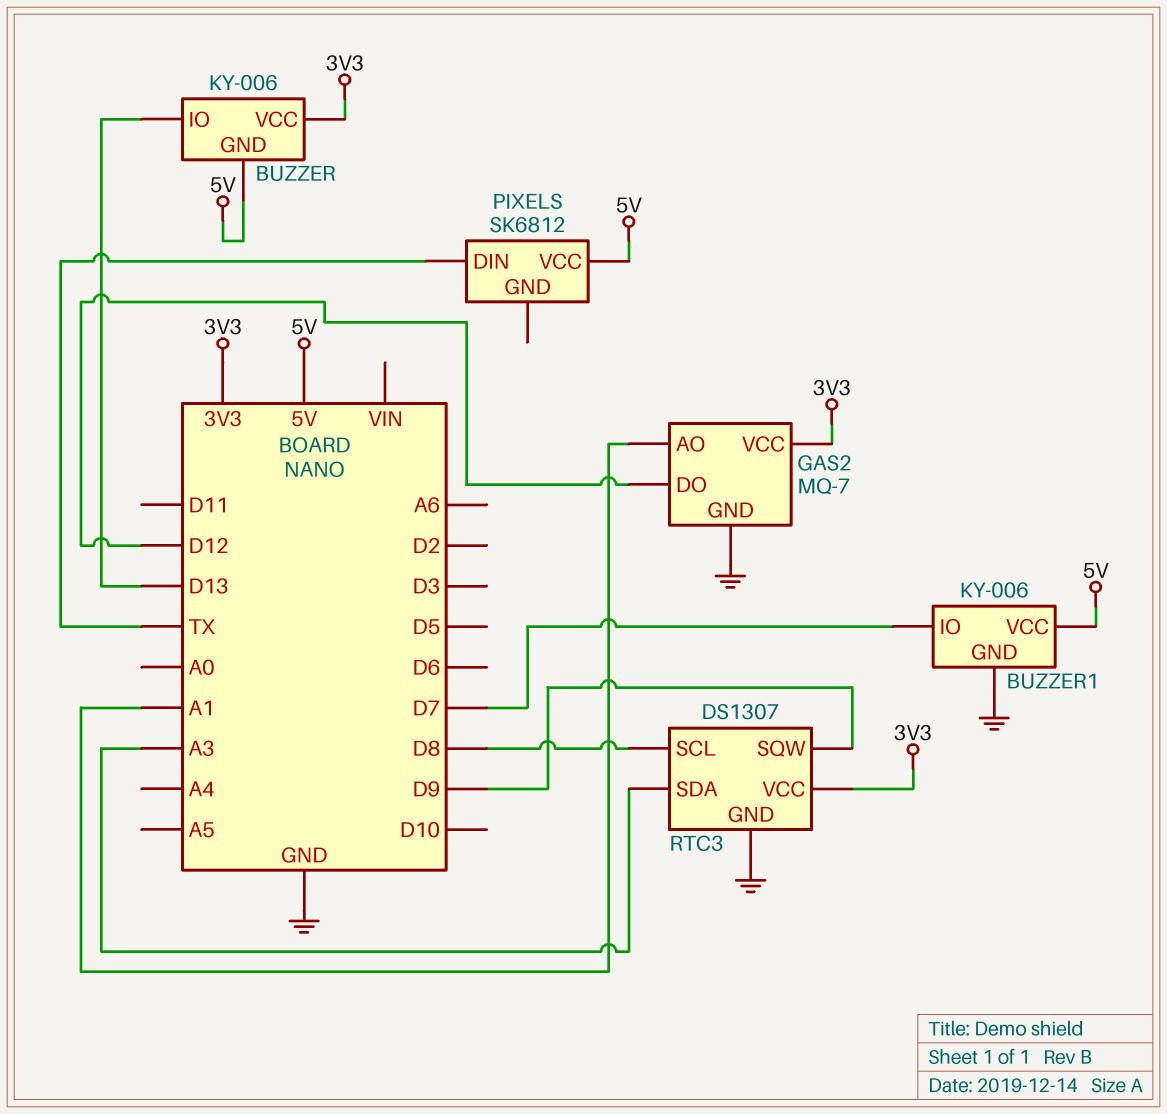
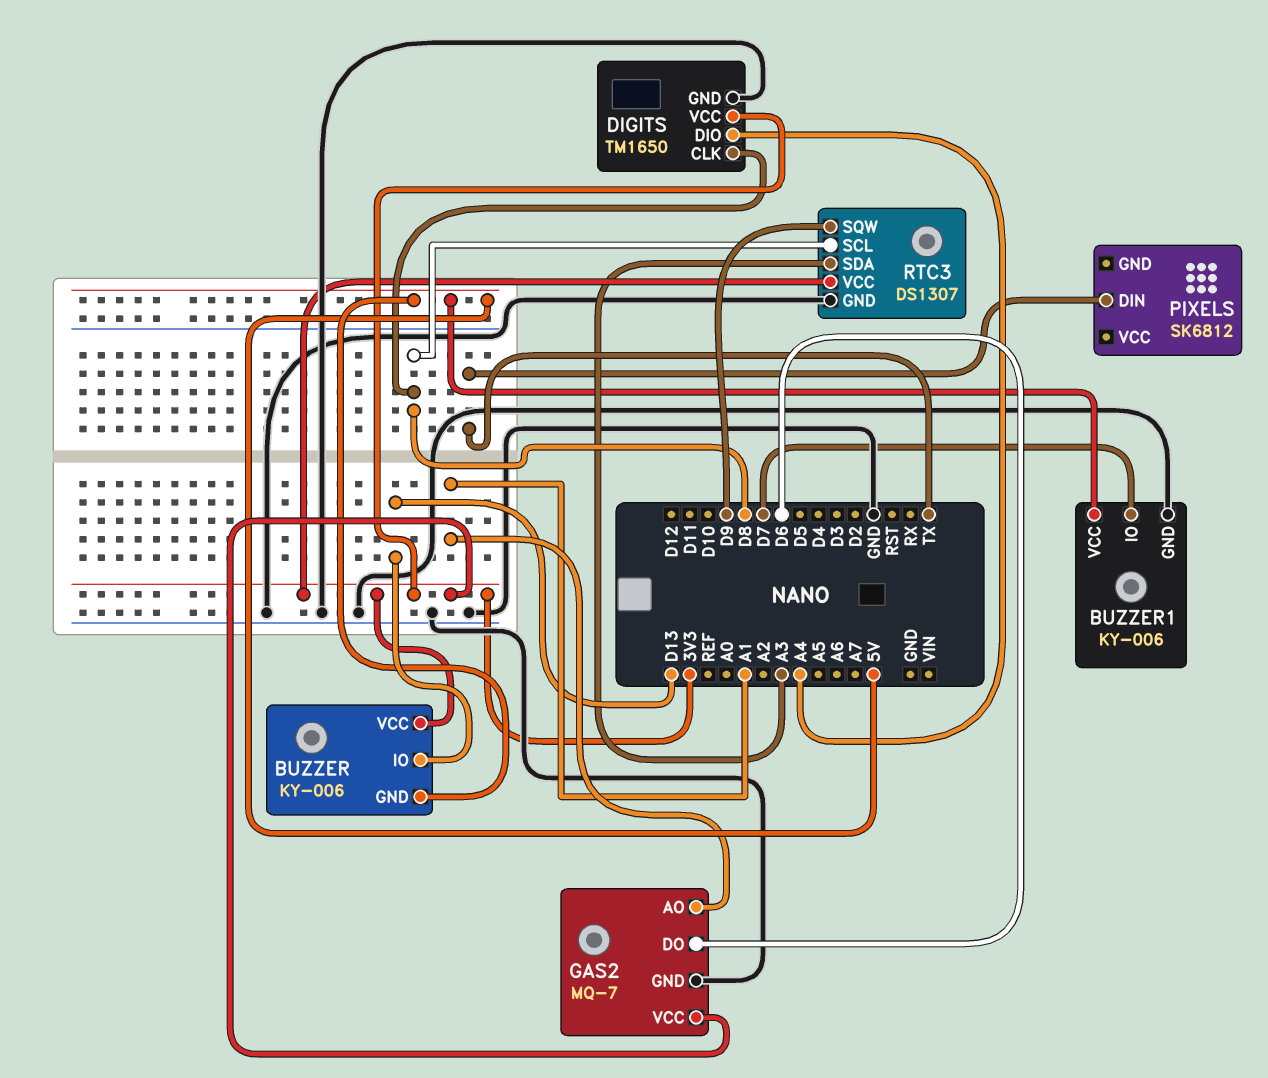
DIGITS: none -> TM1650
DIGITS pin CLK: none -> D8
DIGITS pin DIO: none -> A4
DIGITS pin GND: none -> GND
DIGITS pin VCC: none -> 3V3
GAS2 pin DO: D12 -> D6
PIXELS pin VCC: 5V -> none

